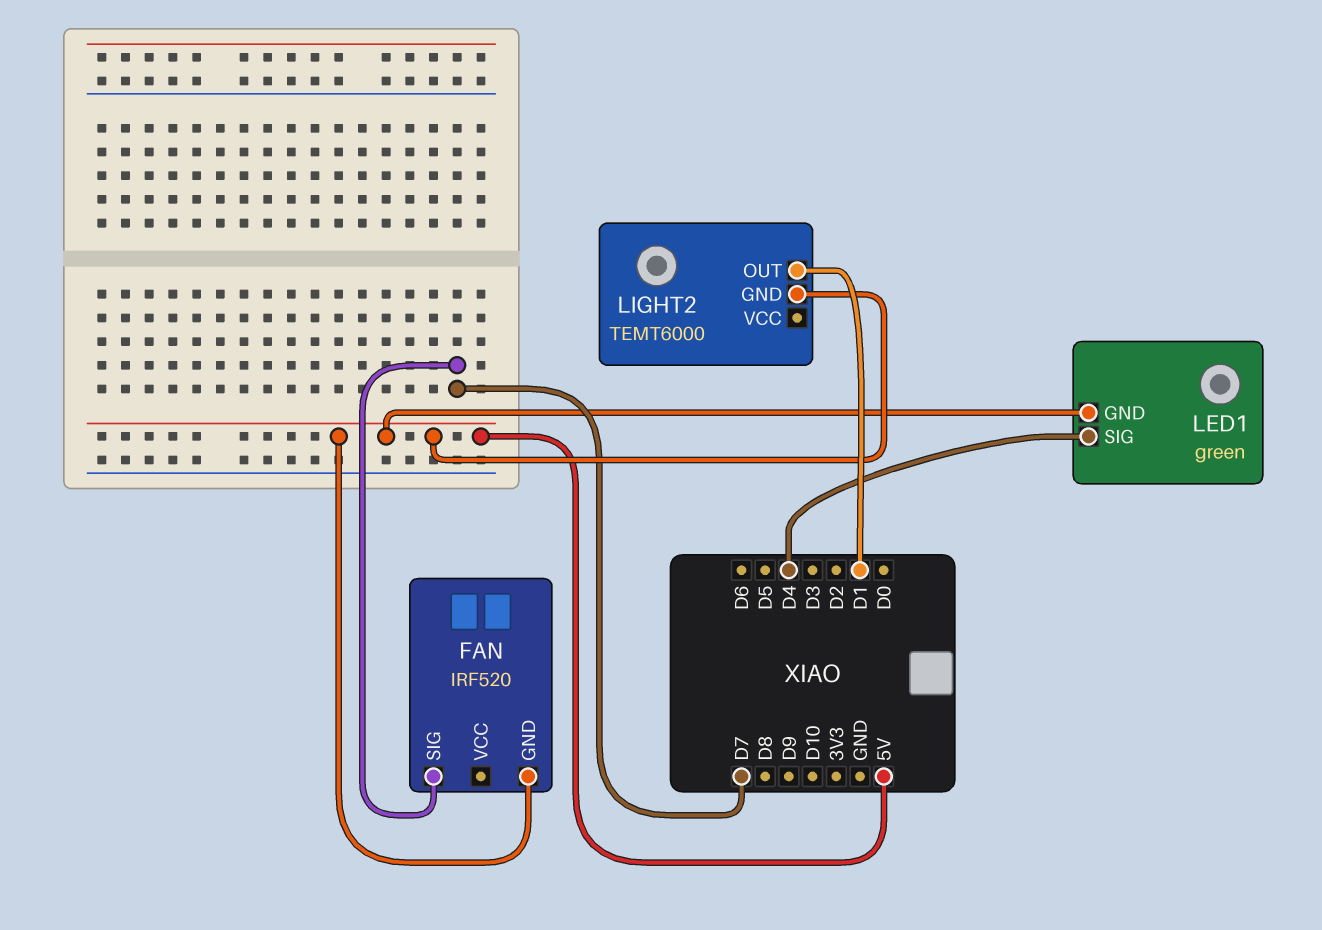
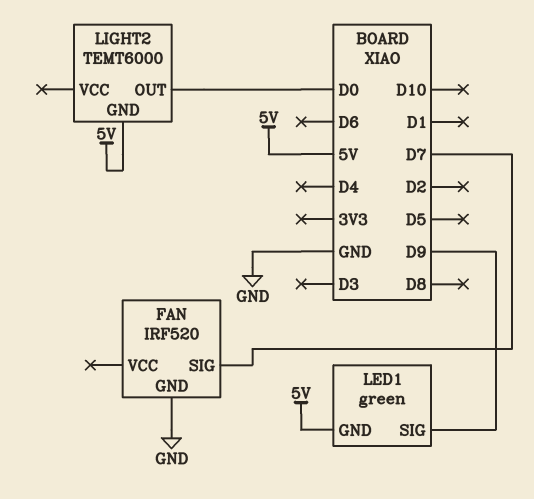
FAN pin GND: 5V -> GND
LED1 pin SIG: D4 -> D9
LIGHT2 pin OUT: D1 -> D0

